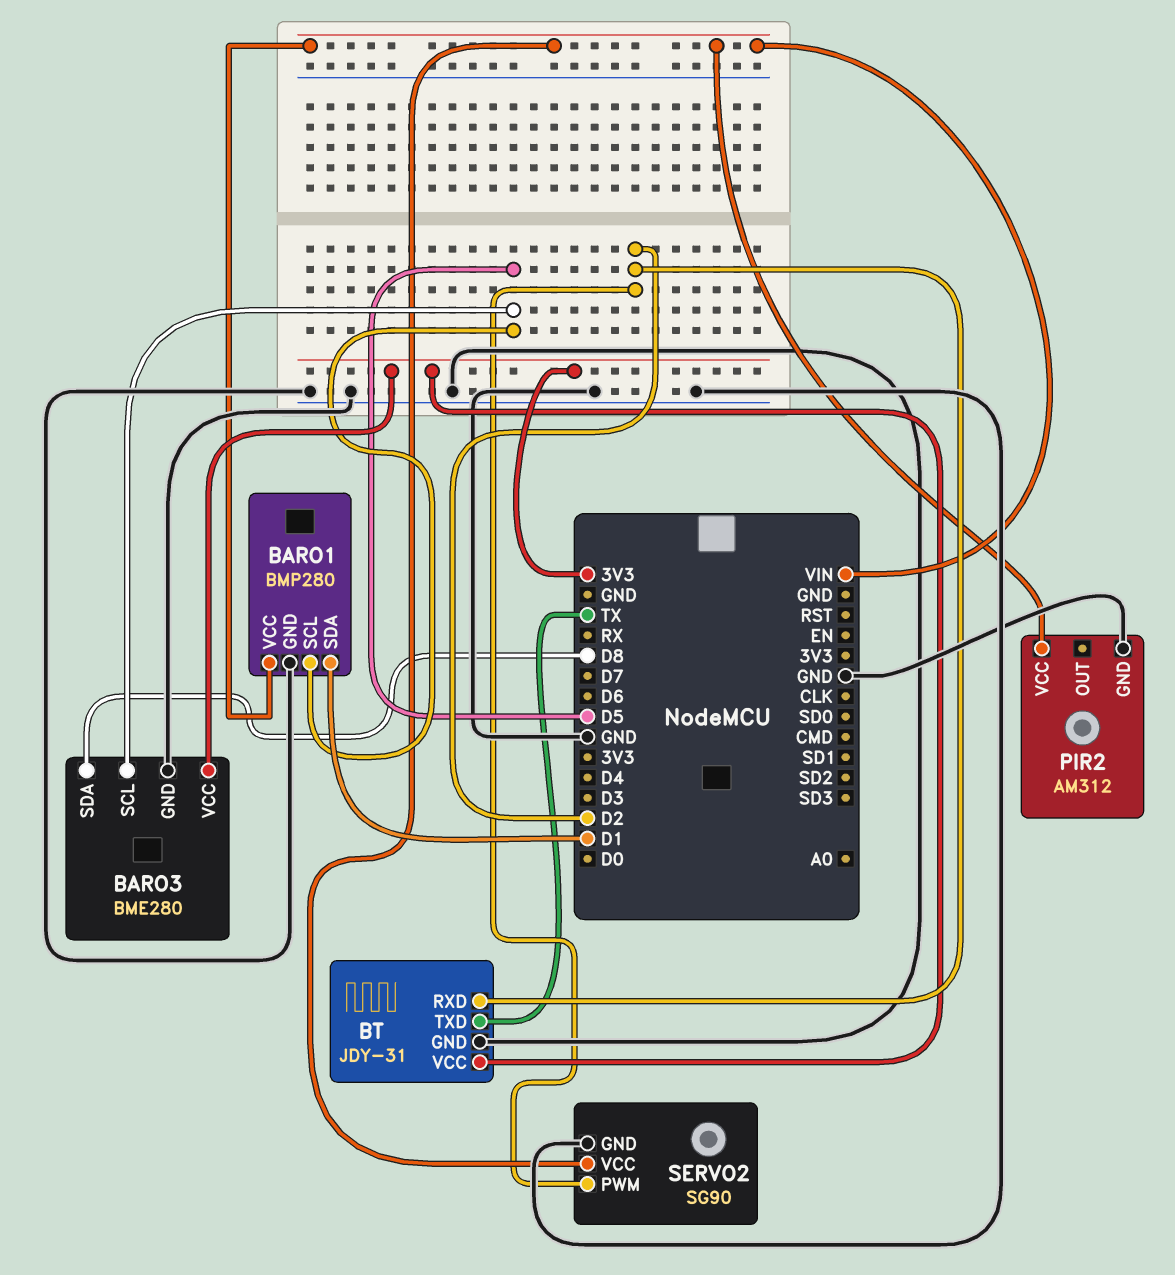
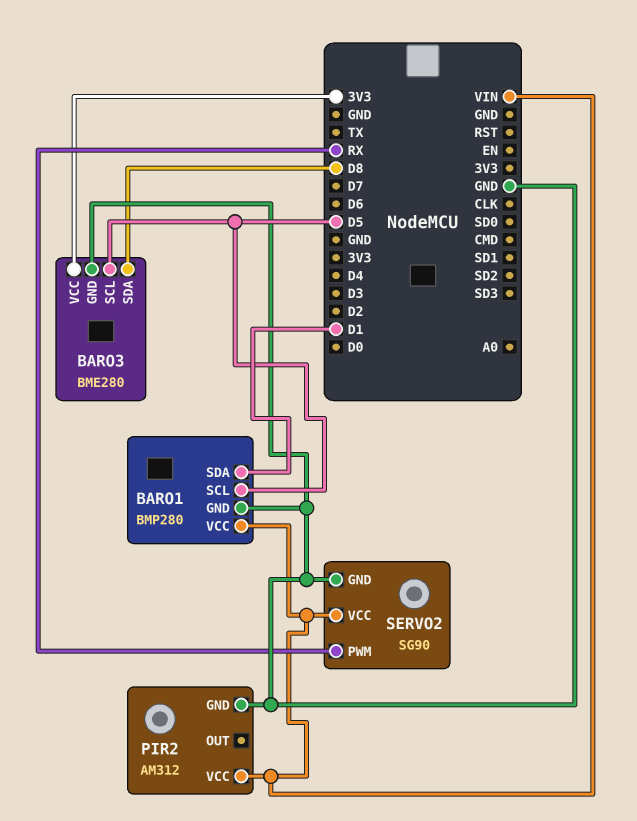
BT: JDY-31 -> none
BT pin GND: GND -> none
BT pin RXD: D2 -> none
BT pin TXD: TX -> none
BT pin VCC: 3V3 -> none
SERVO2 pin PWM: D2 -> RX

